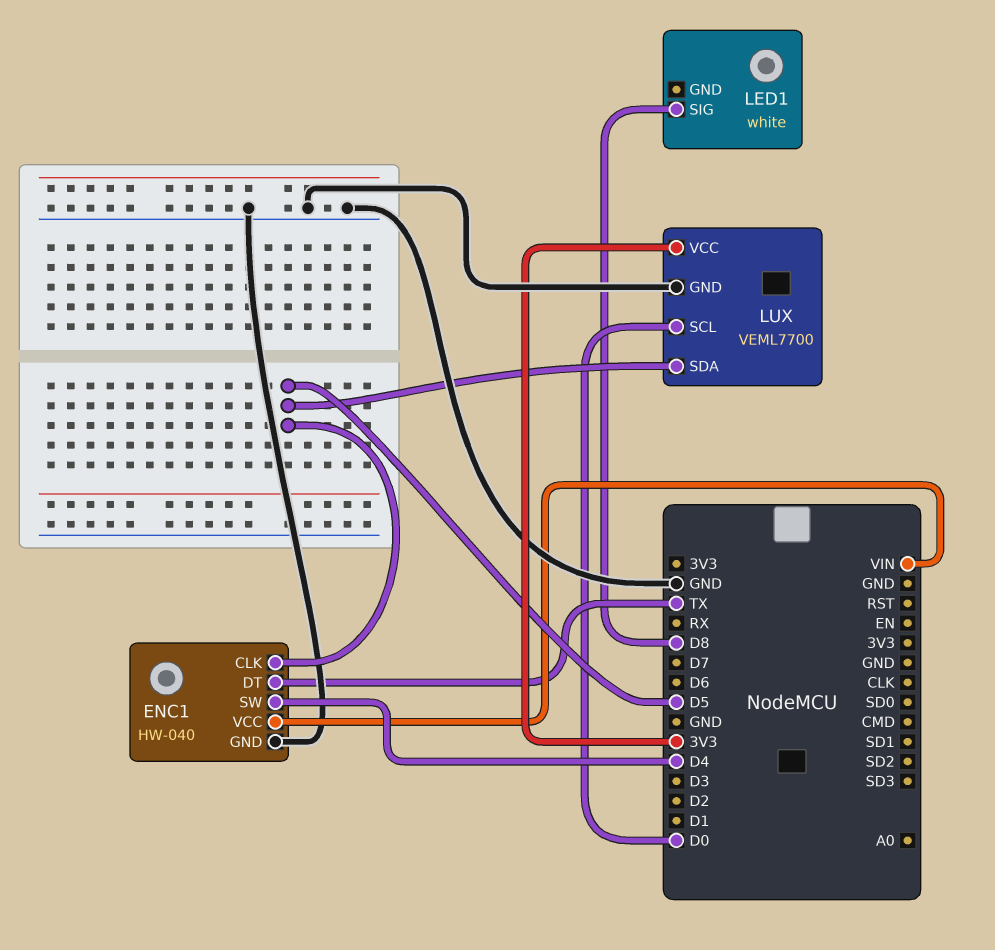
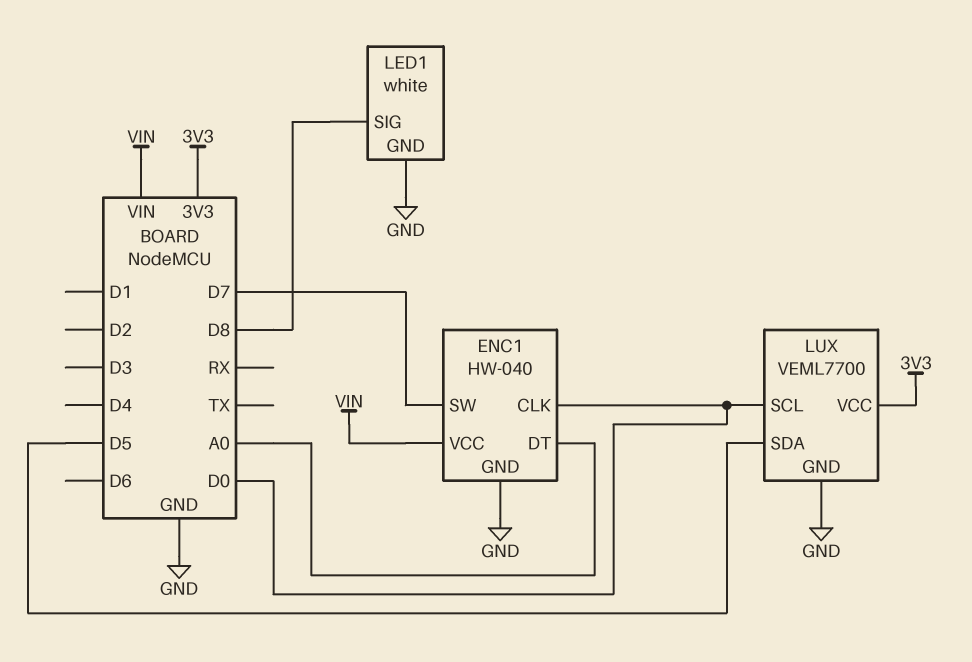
ENC1 pin CLK: D5 -> D0
ENC1 pin DT: TX -> A0
ENC1 pin SW: D4 -> D7
LED1 pin GND: none -> GND

